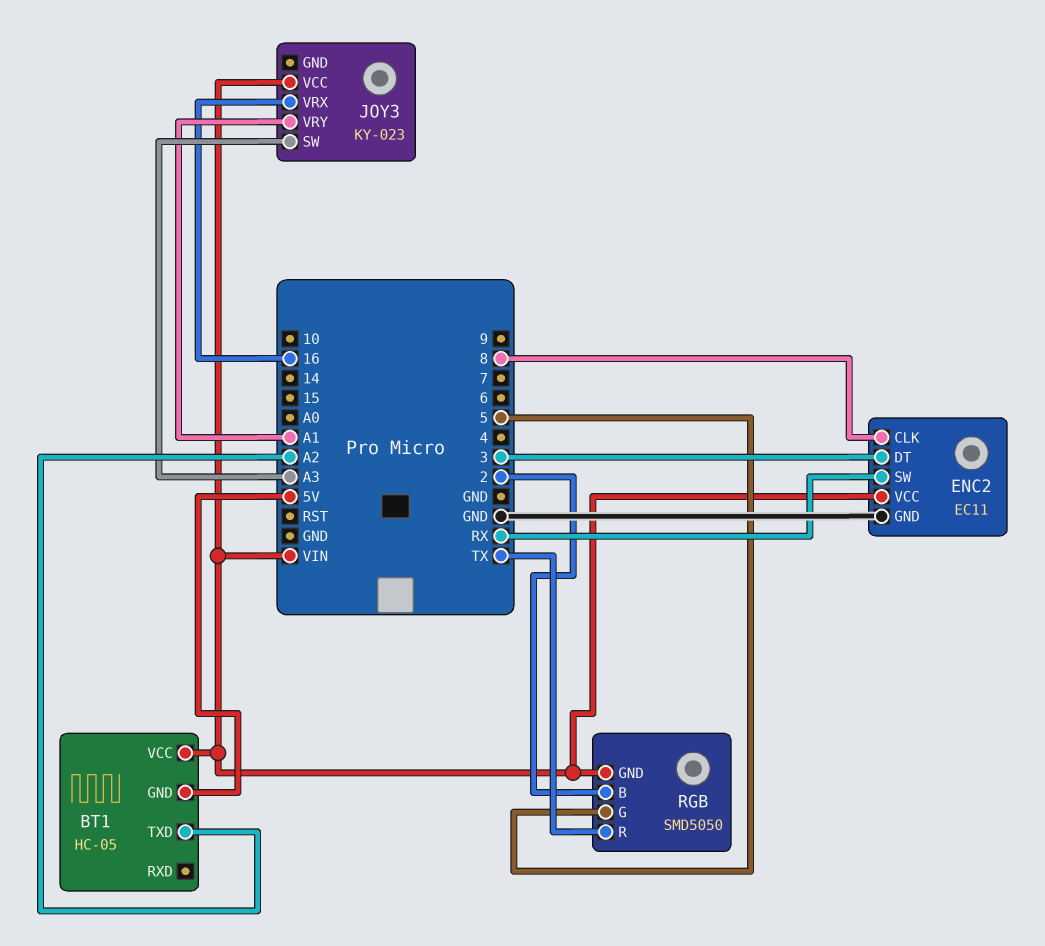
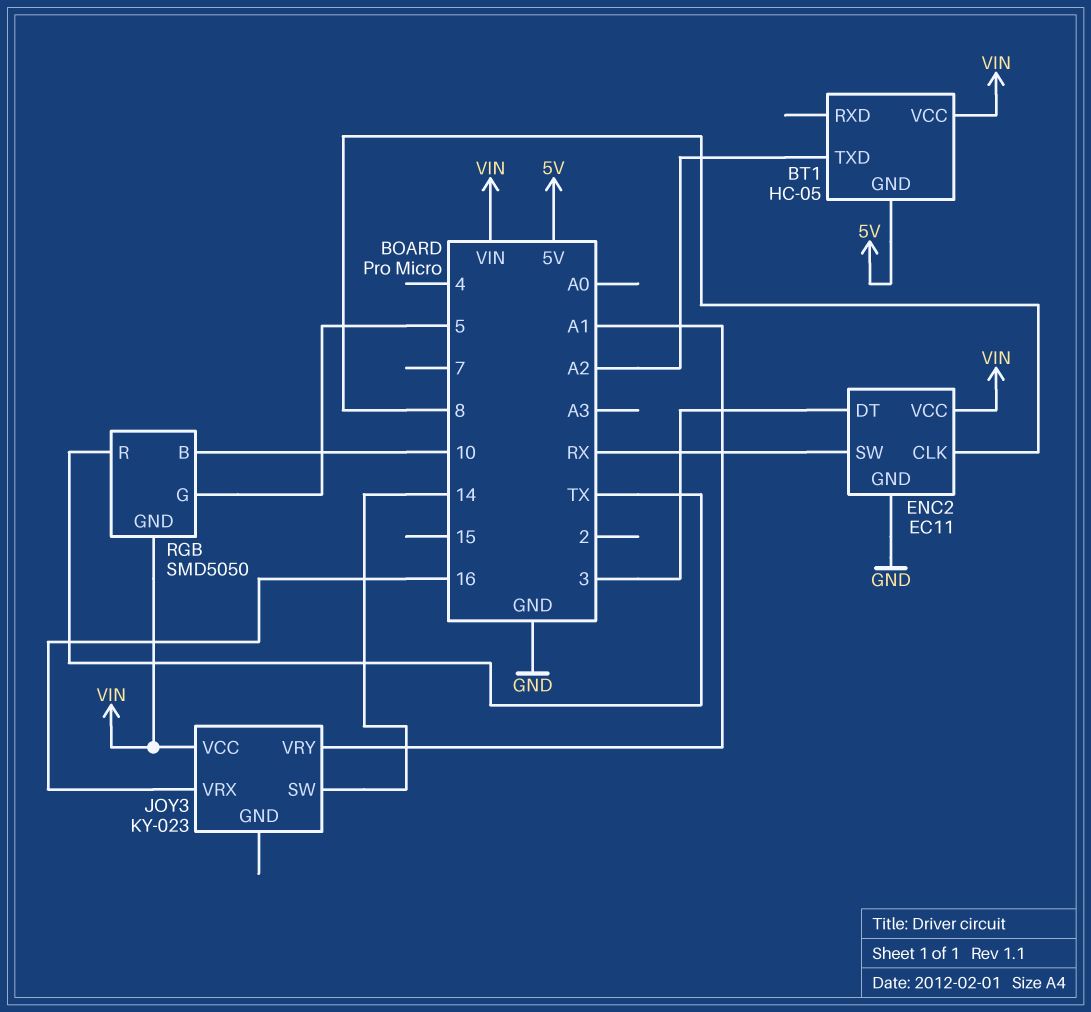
JOY3 pin SW: A3 -> 14
RGB pin B: 2 -> 10

